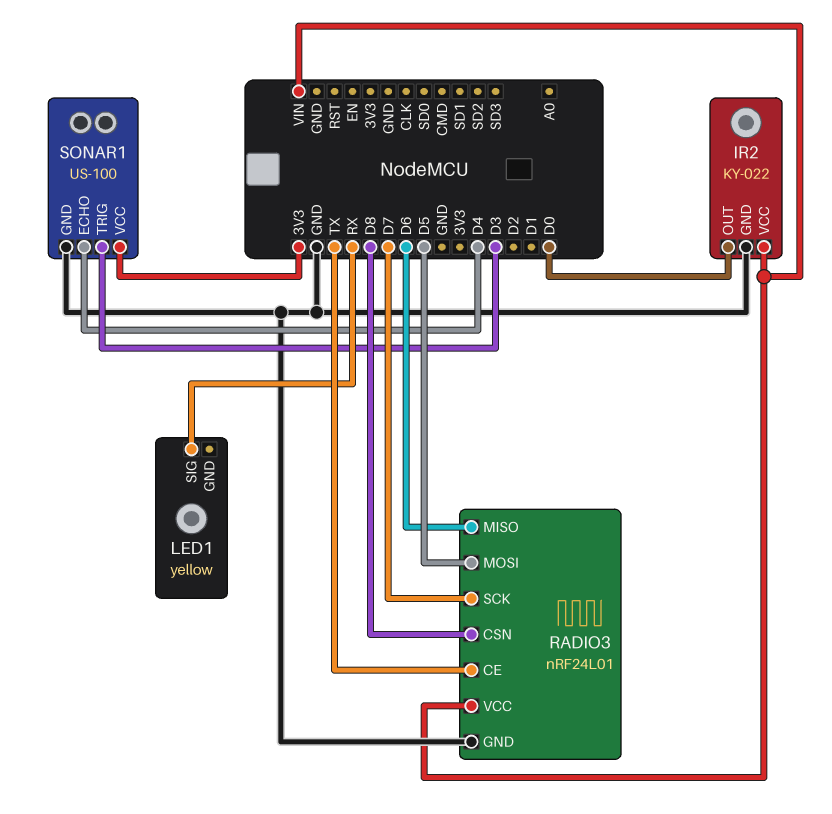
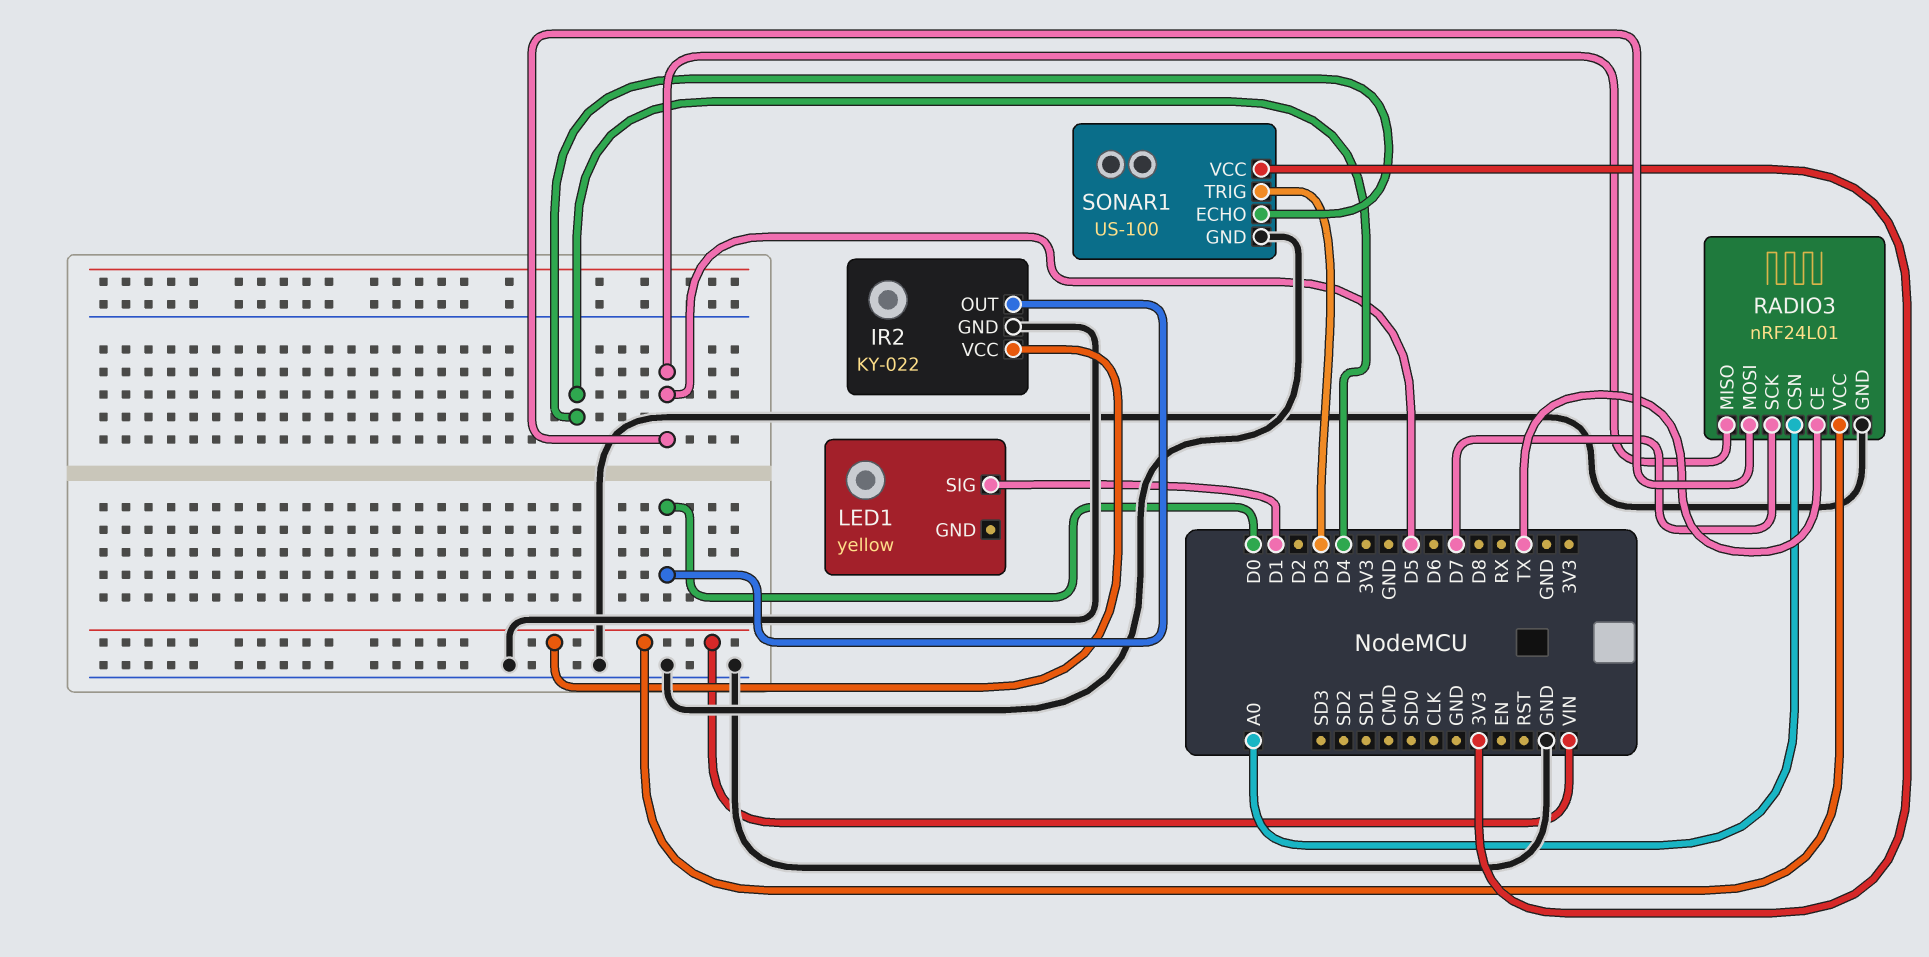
LED1 pin SIG: RX -> D1
RADIO3 pin CSN: D8 -> A0
RADIO3 pin MISO: D6 -> D5

